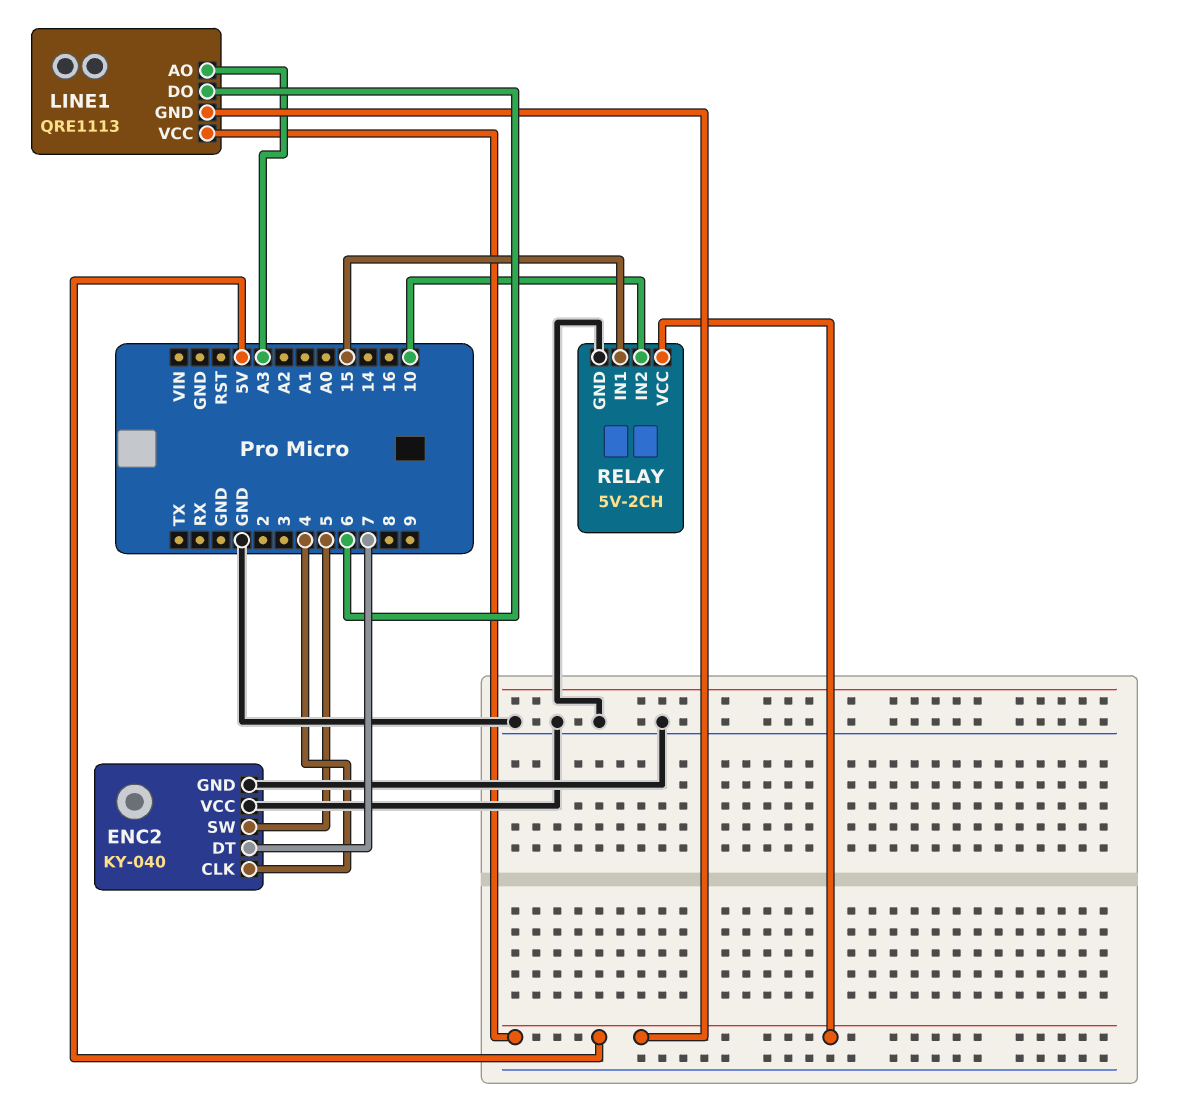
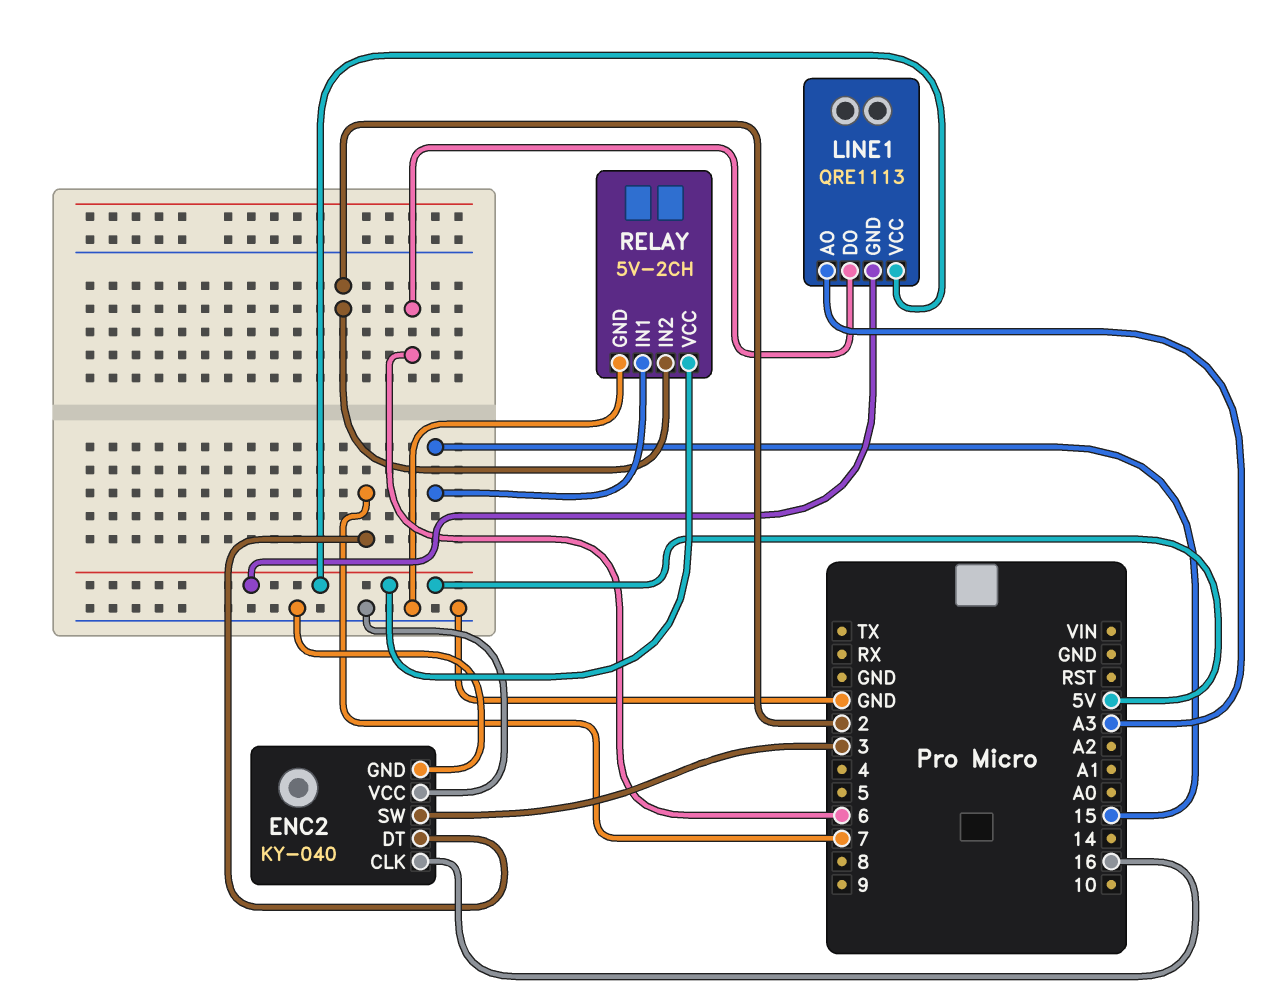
ENC2 pin CLK: 4 -> 16
ENC2 pin SW: 5 -> 3
RELAY pin IN2: 10 -> 2

